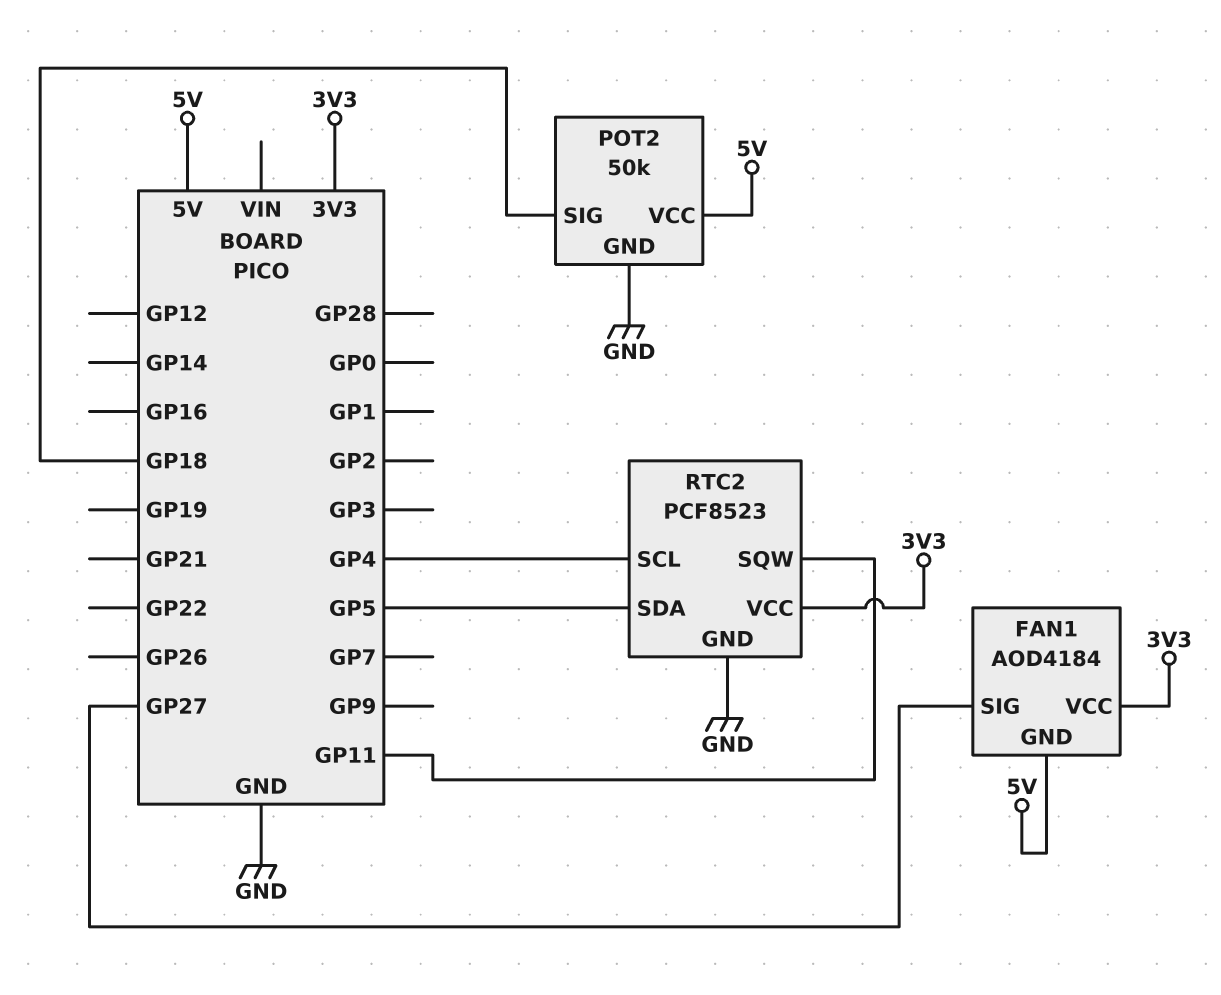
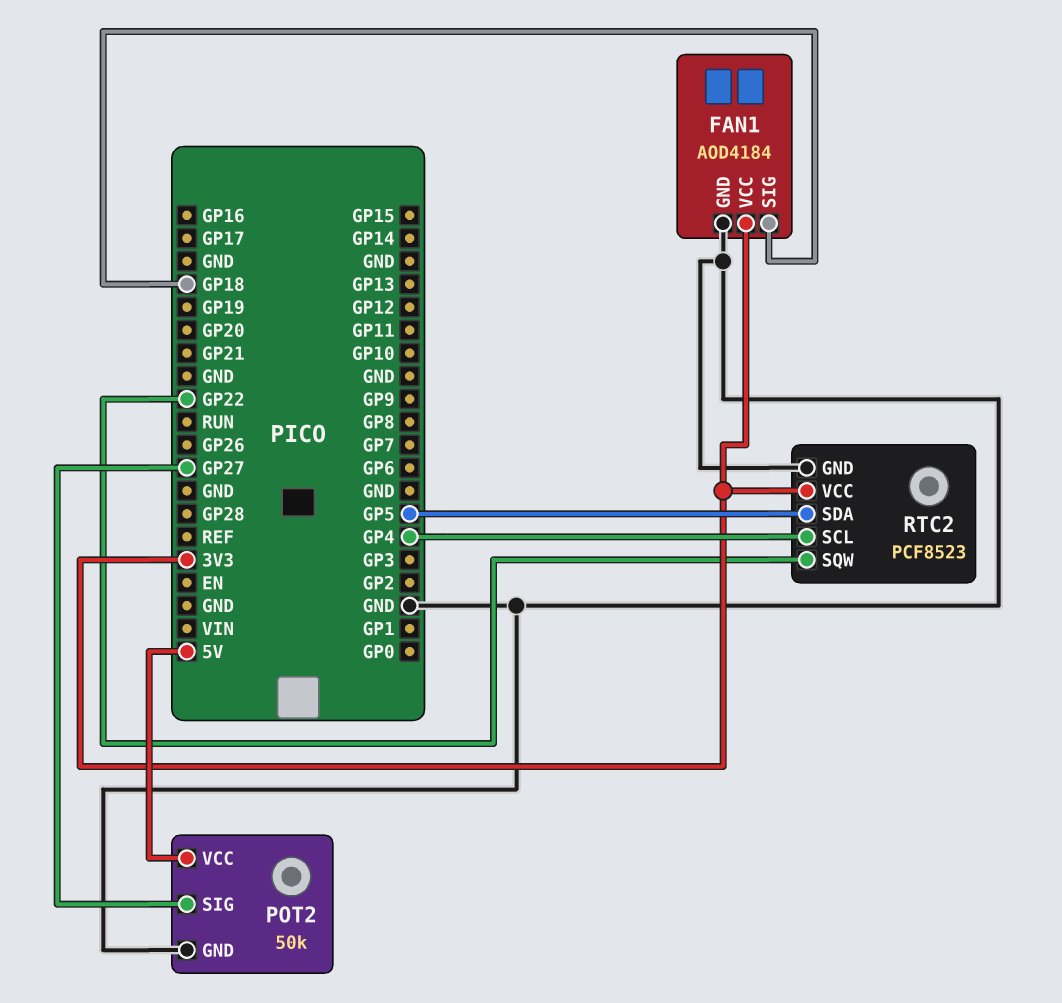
FAN1 pin GND: 5V -> GND
FAN1 pin SIG: GP27 -> GP18
POT2 pin SIG: GP18 -> GP27
RTC2 pin SQW: GP11 -> GP22

